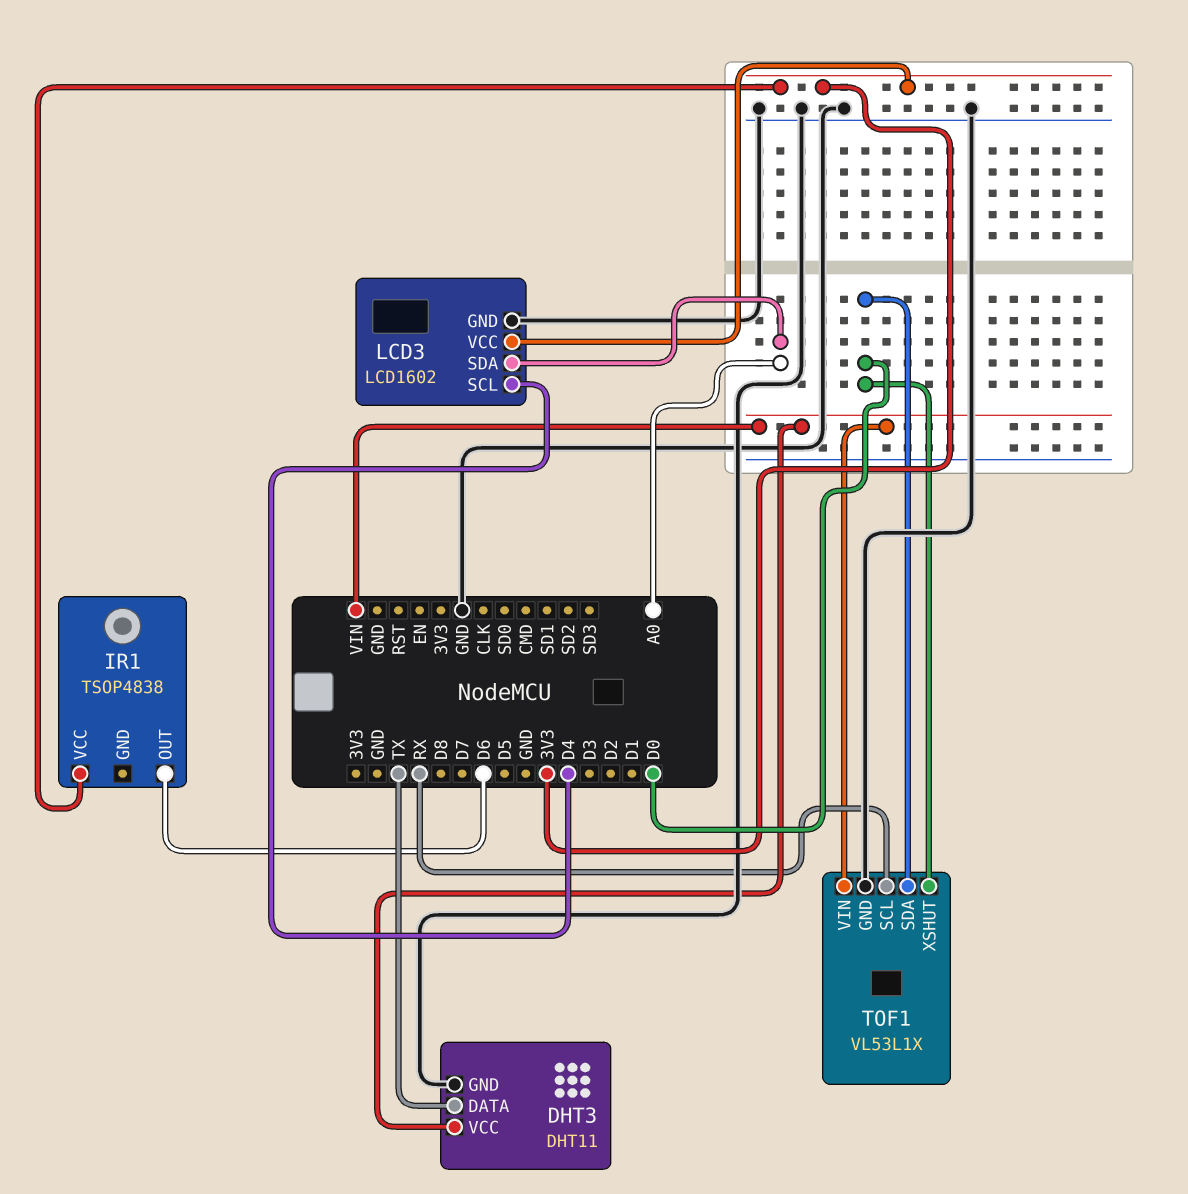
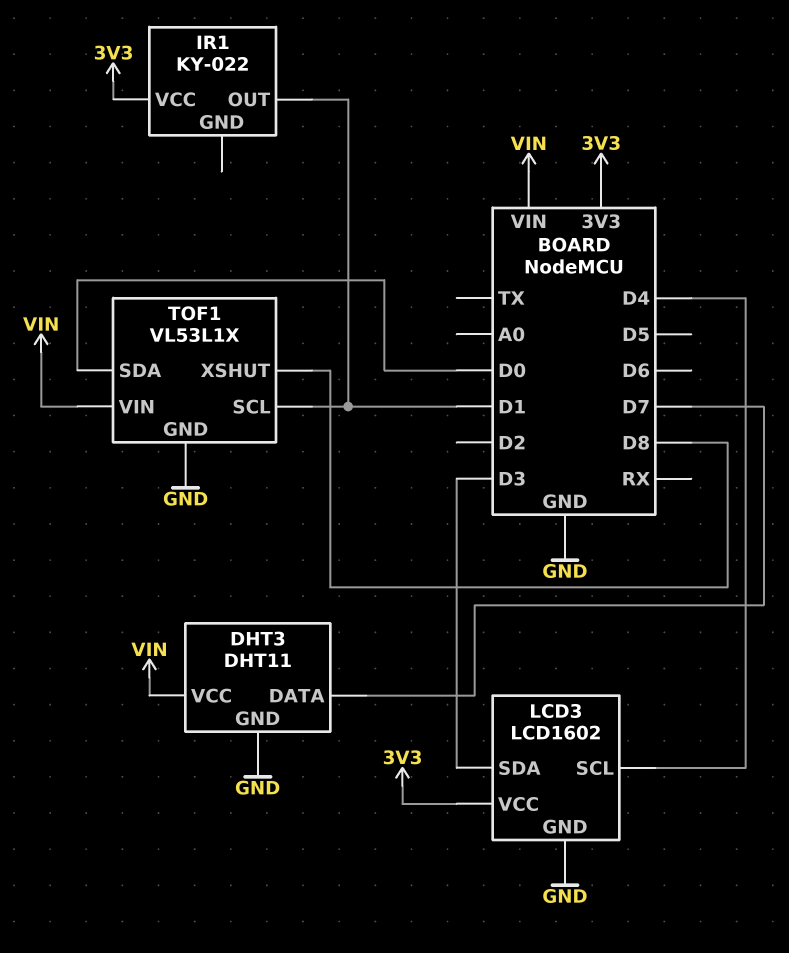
DHT3 pin DATA: TX -> D7
IR1: TSOP4838 -> KY-022
IR1 pin OUT: D6 -> D1
LCD3 pin SDA: A0 -> D3
TOF1 pin SCL: RX -> D1
TOF1 pin XSHUT: D0 -> D8

